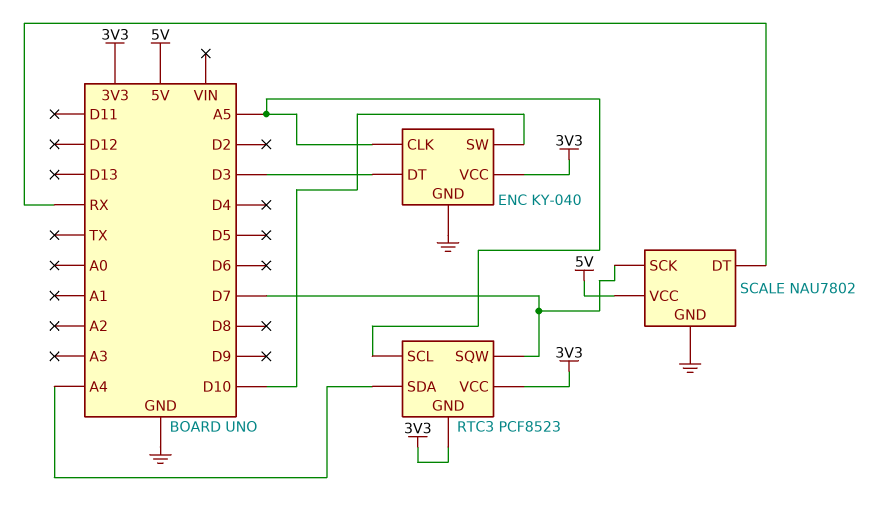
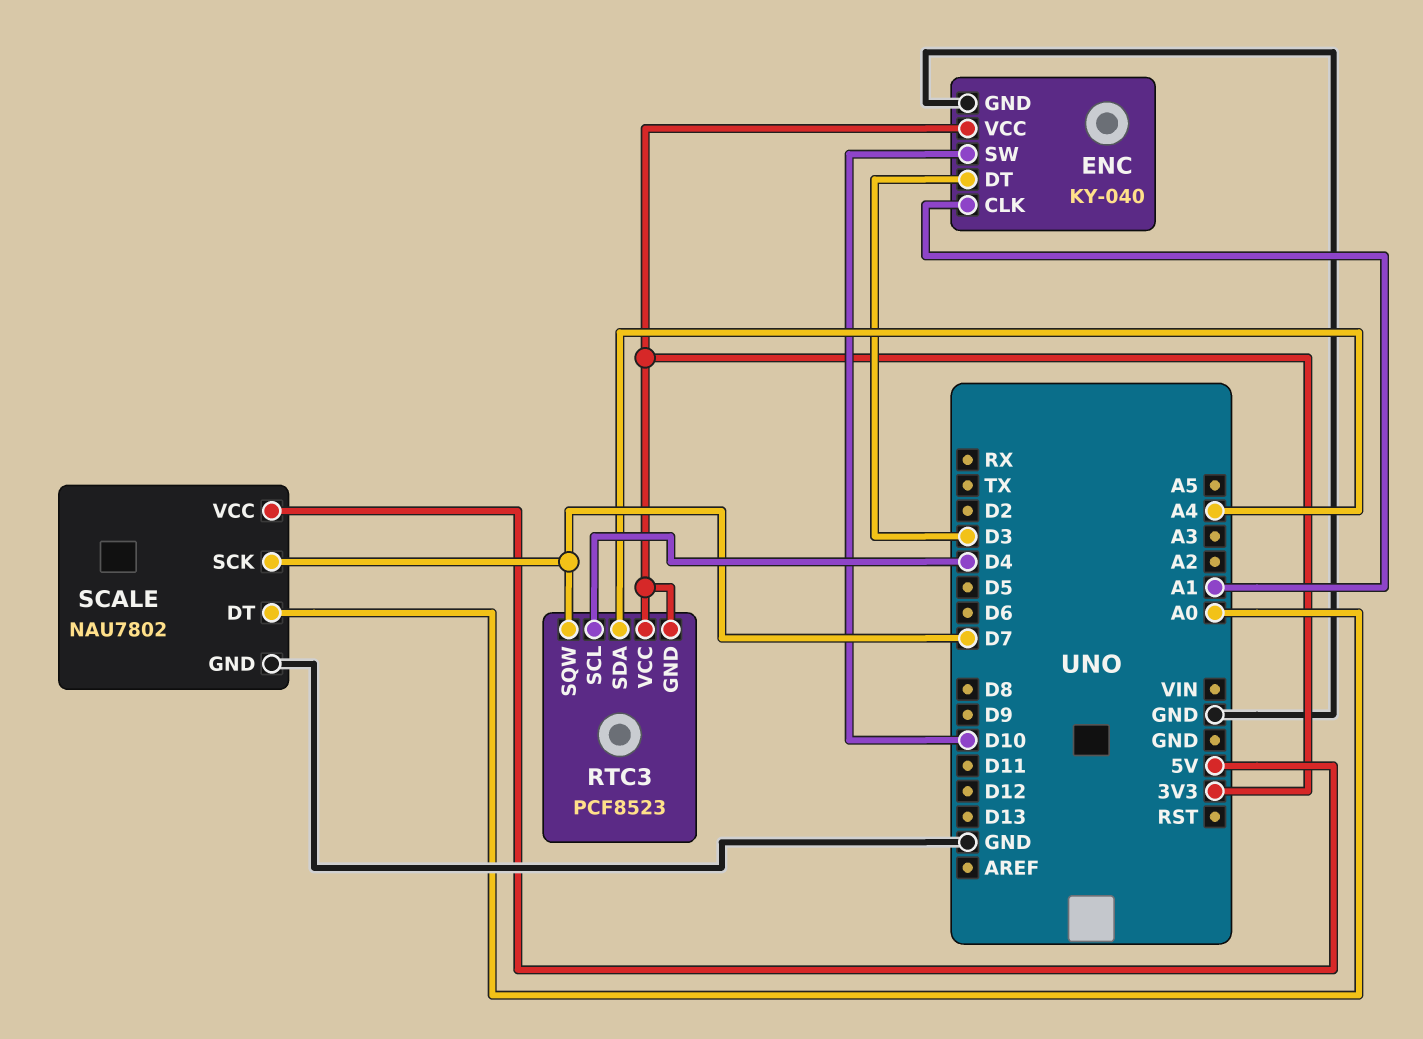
ENC pin CLK: A5 -> A1
RTC3 pin SCL: A5 -> D4
SCALE pin DT: RX -> A0

